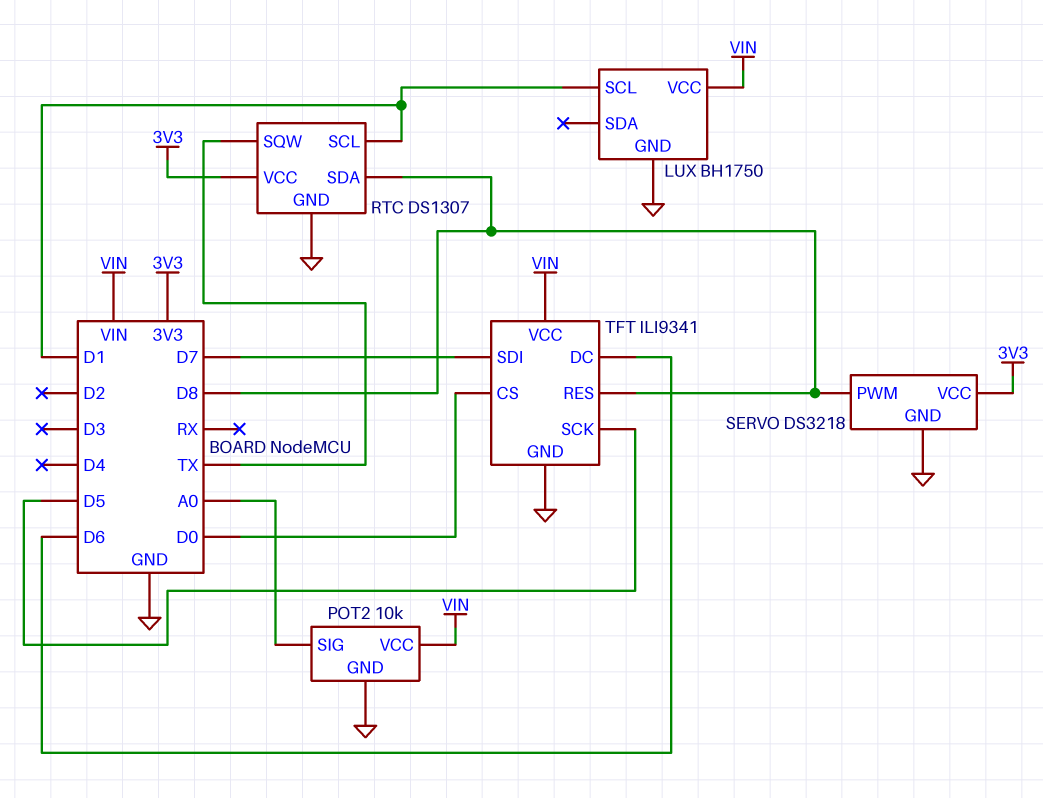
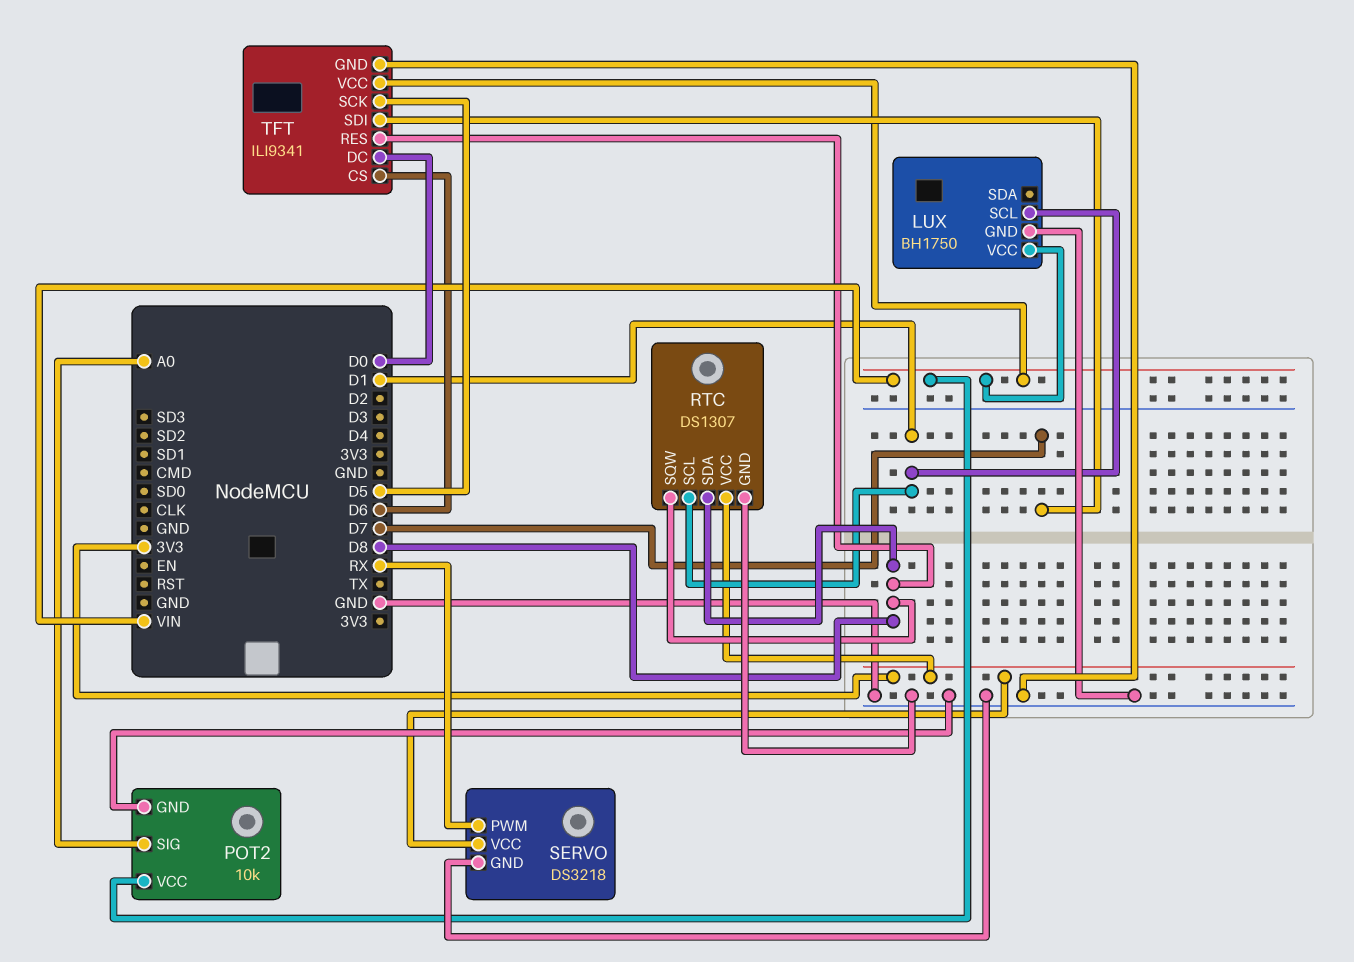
RTC pin SQW: TX -> D8
SERVO pin PWM: D8 -> RX
TFT pin CS: D0 -> D6
TFT pin DC: D6 -> D0

